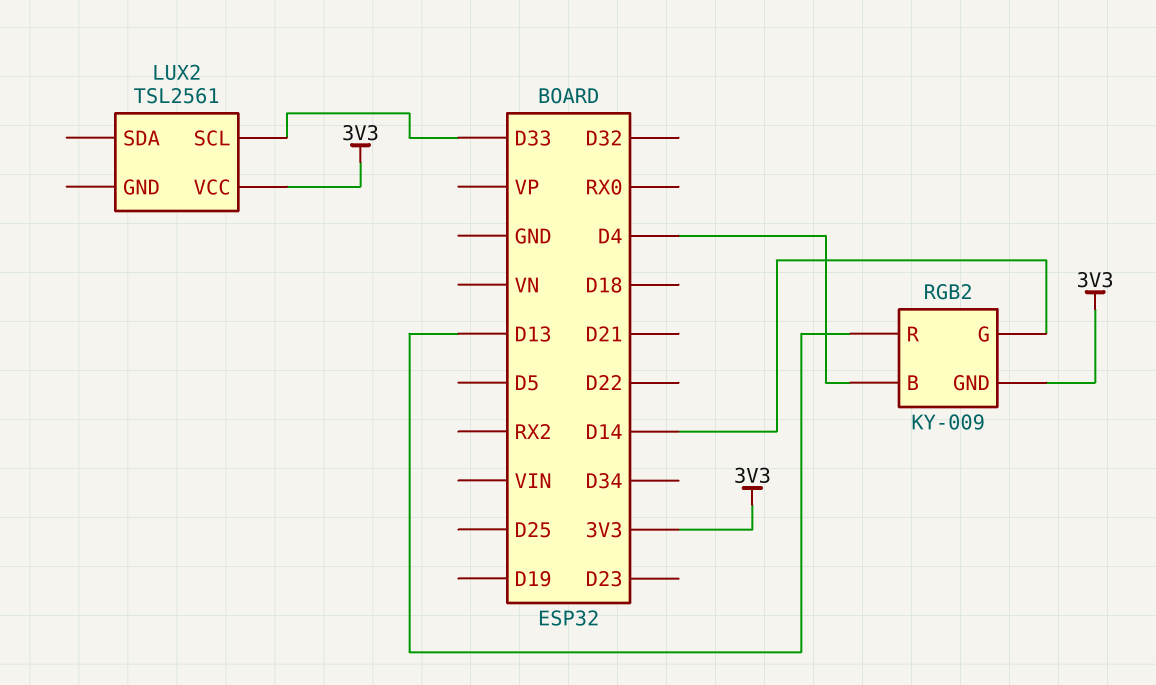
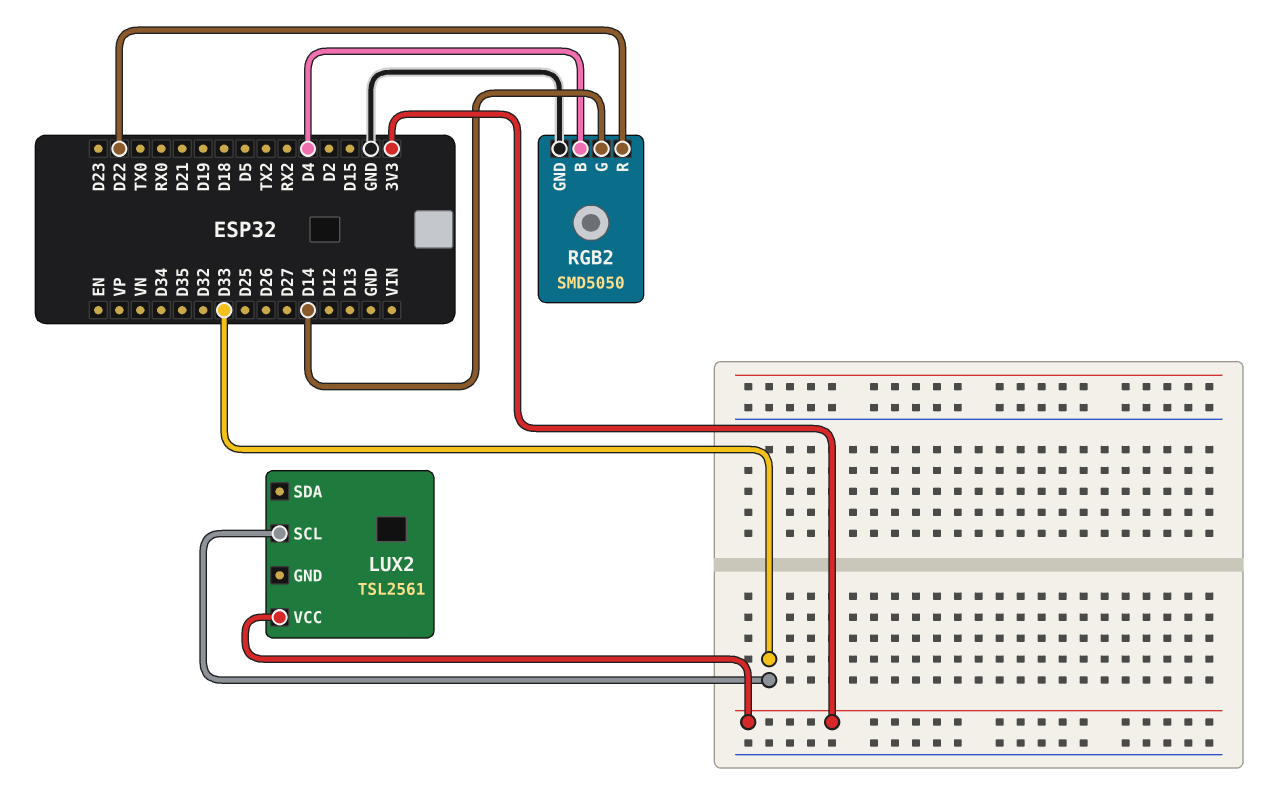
RGB2: KY-009 -> SMD5050
RGB2 pin GND: 3V3 -> GND
RGB2 pin R: D13 -> D22

